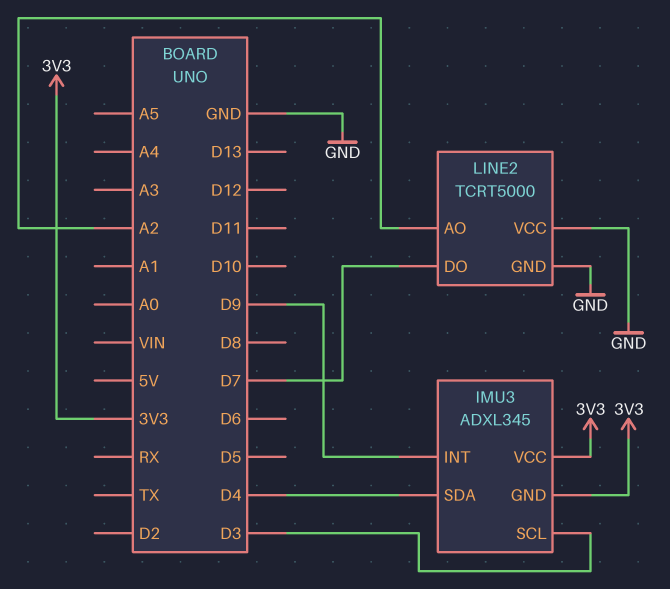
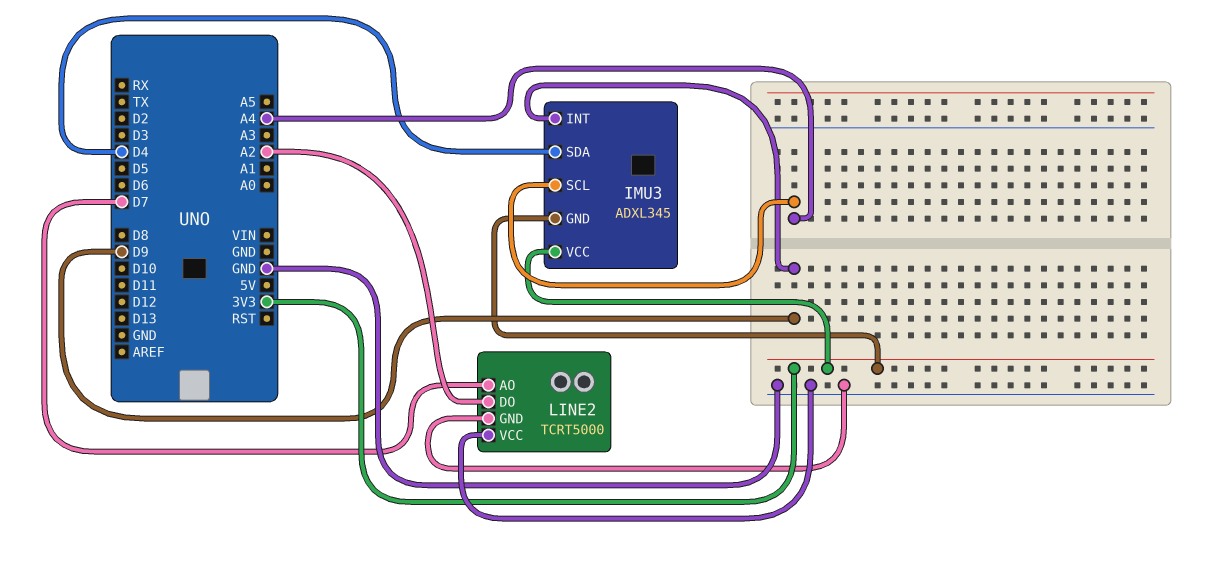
IMU3 pin SCL: D3 -> A4
LINE2 pin AO: A2 -> D7
LINE2 pin DO: D7 -> A2

